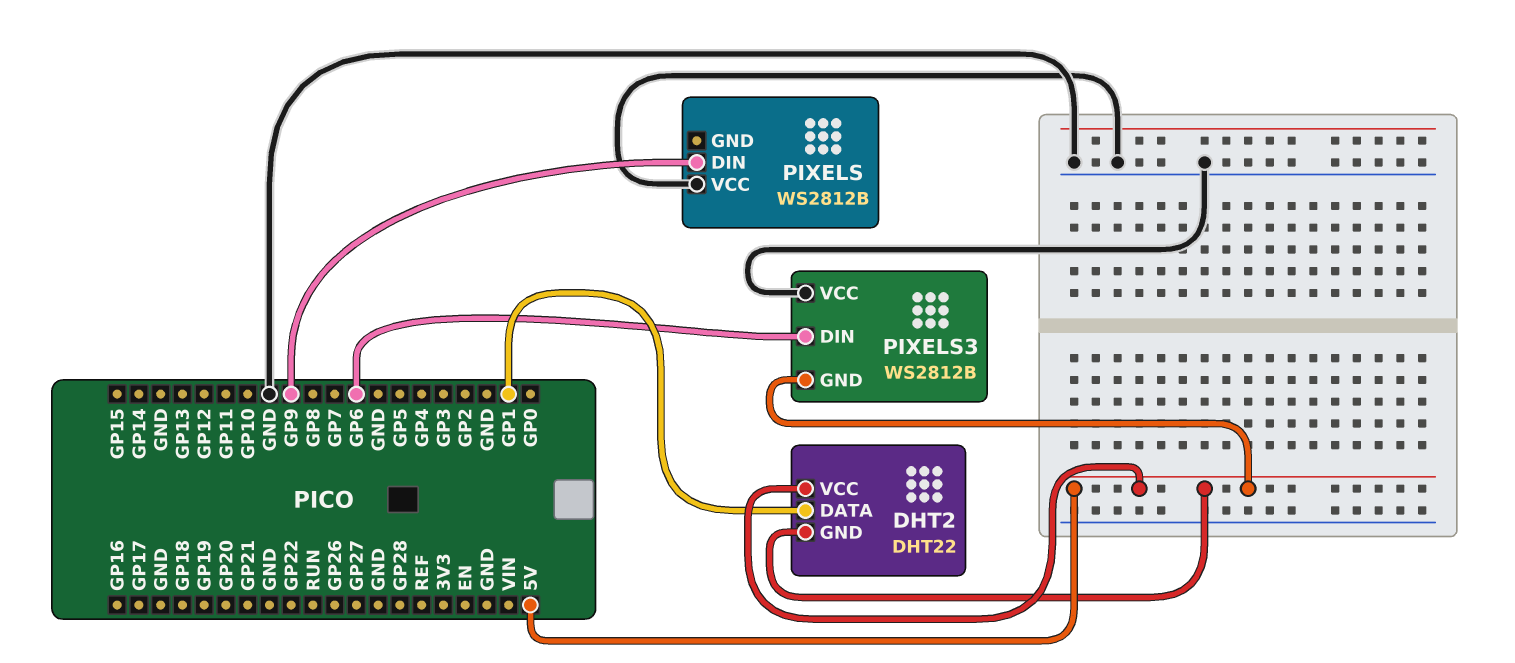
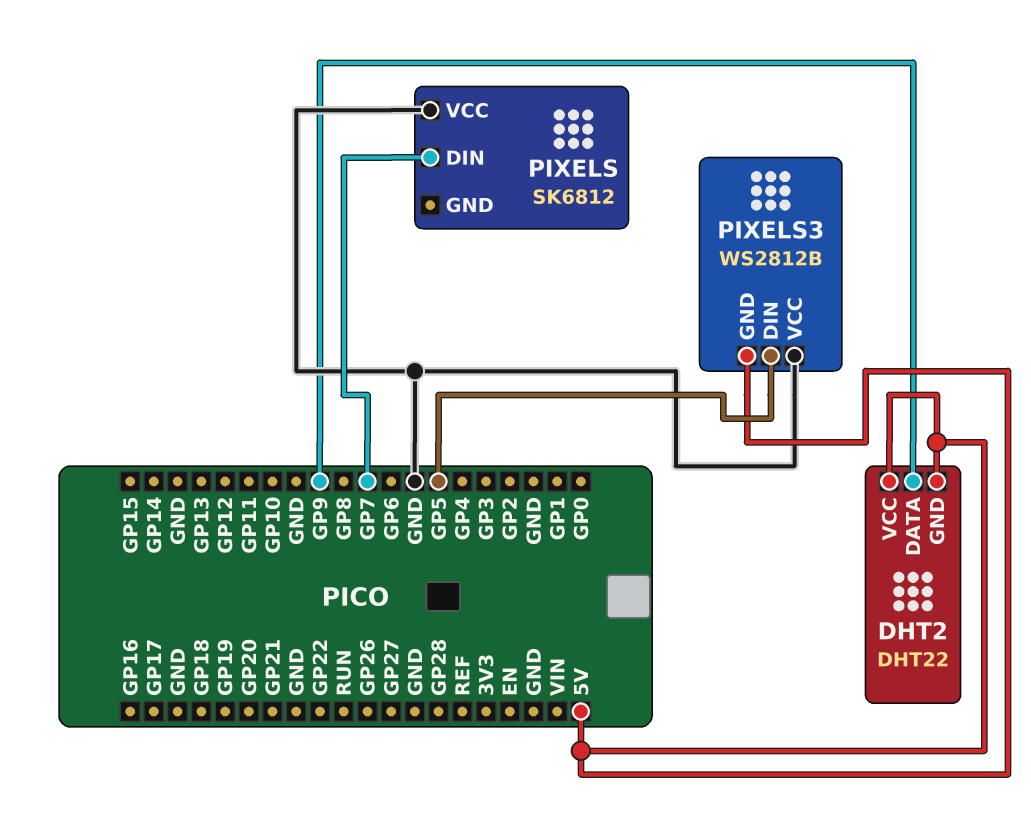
DHT2 pin DATA: GP1 -> GP9
PIXELS: WS2812B -> SK6812
PIXELS pin DIN: GP9 -> GP7
PIXELS3 pin DIN: GP6 -> GP5

